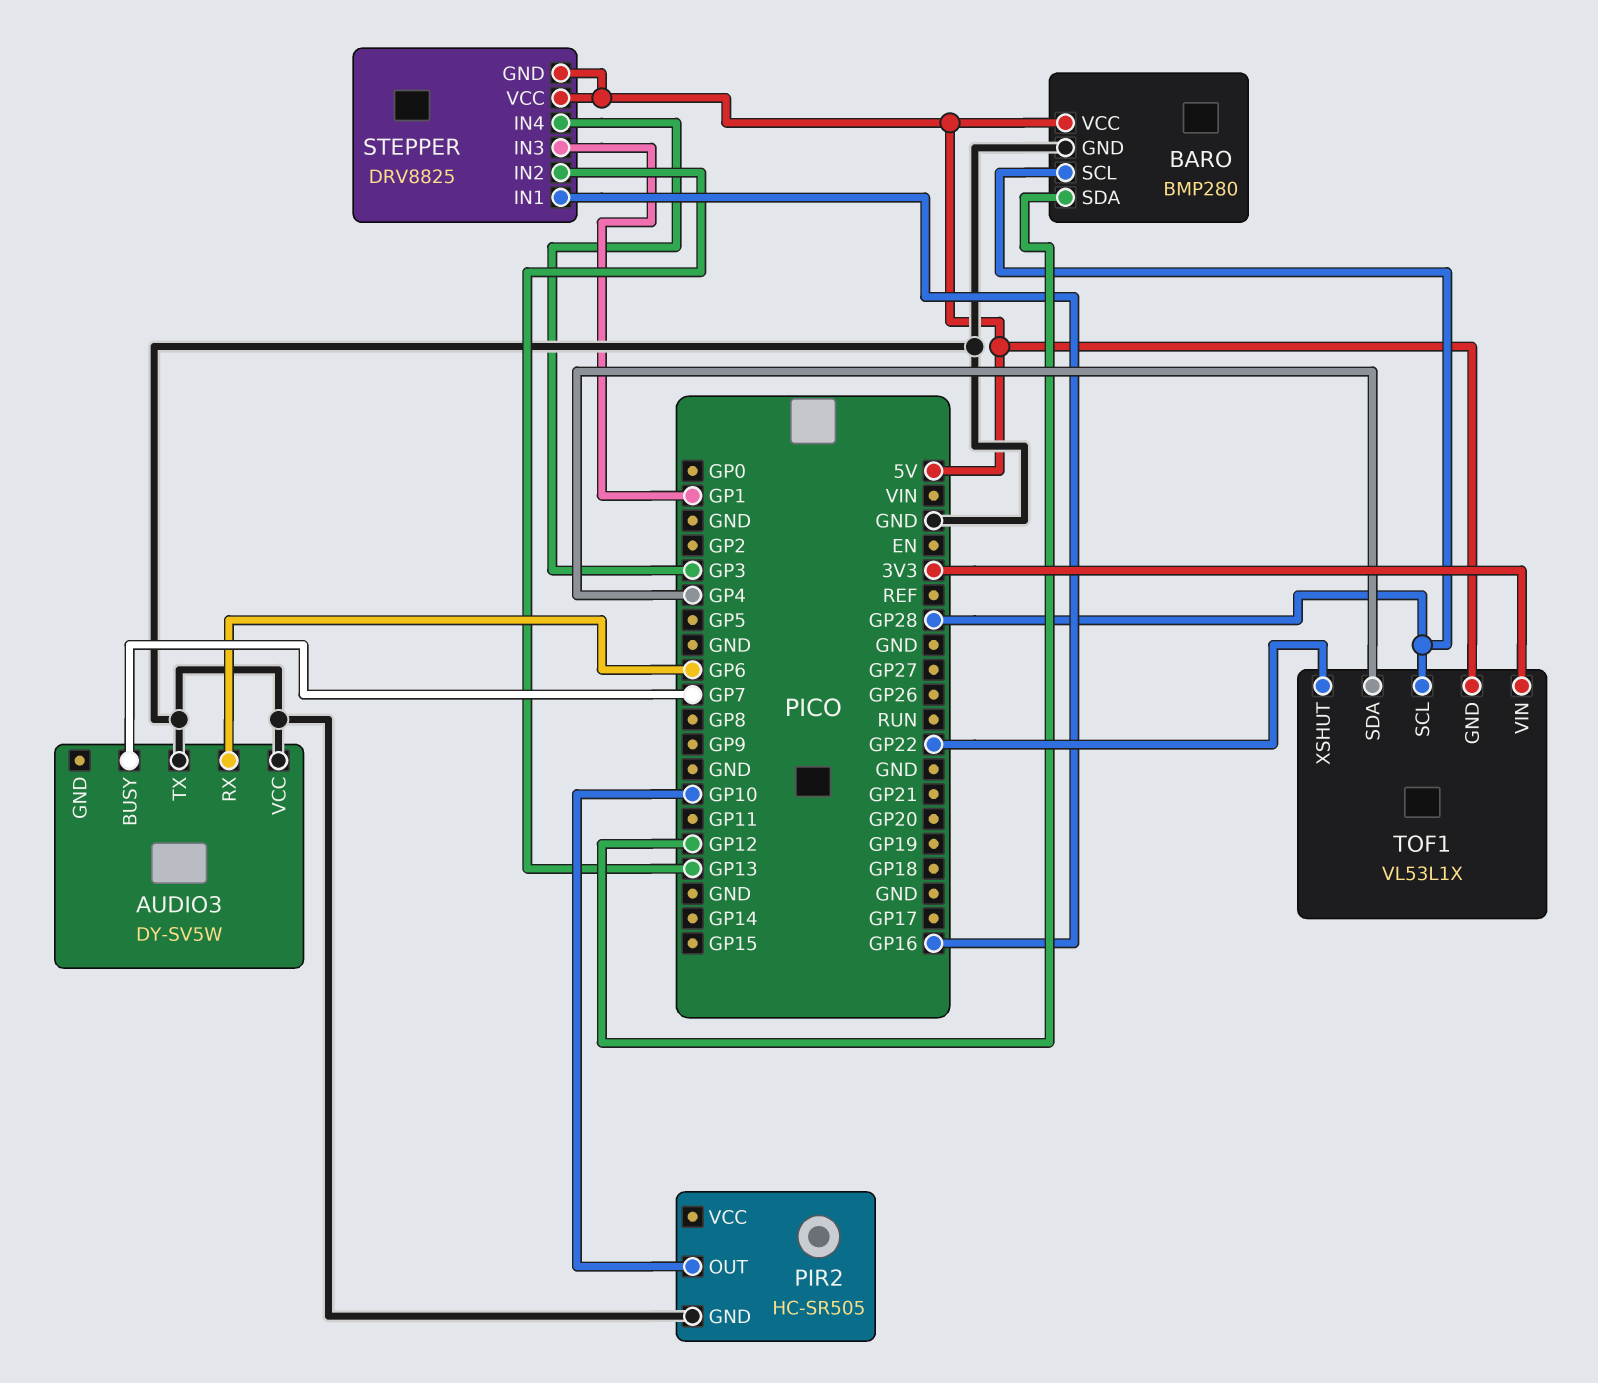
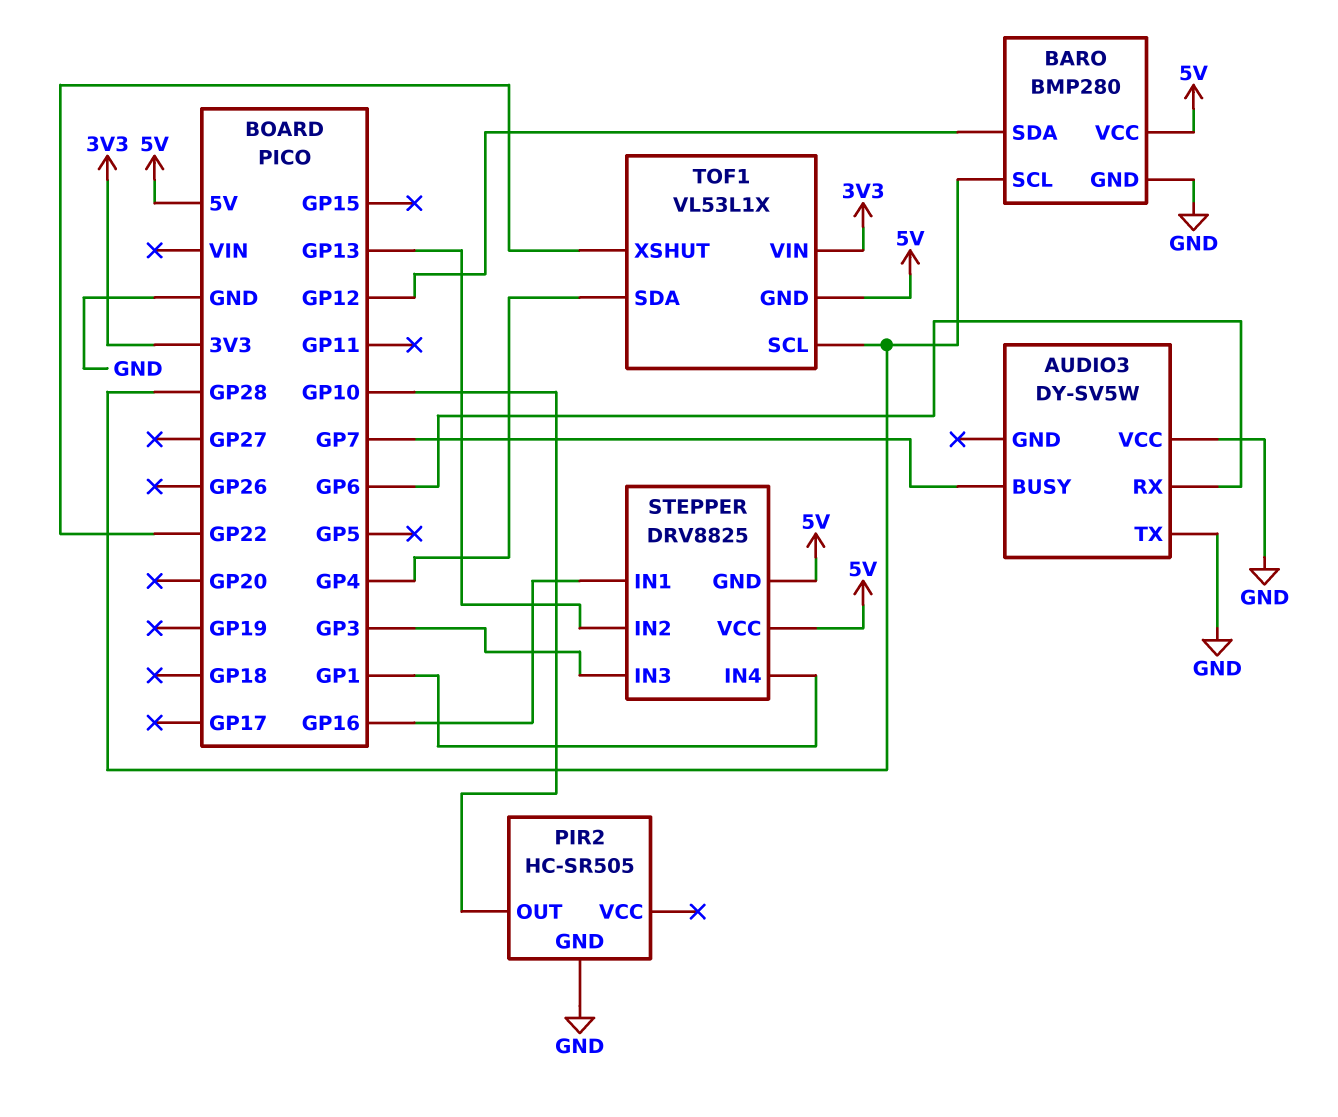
STEPPER pin IN3: GP1 -> GP3
STEPPER pin IN4: GP3 -> GP1

